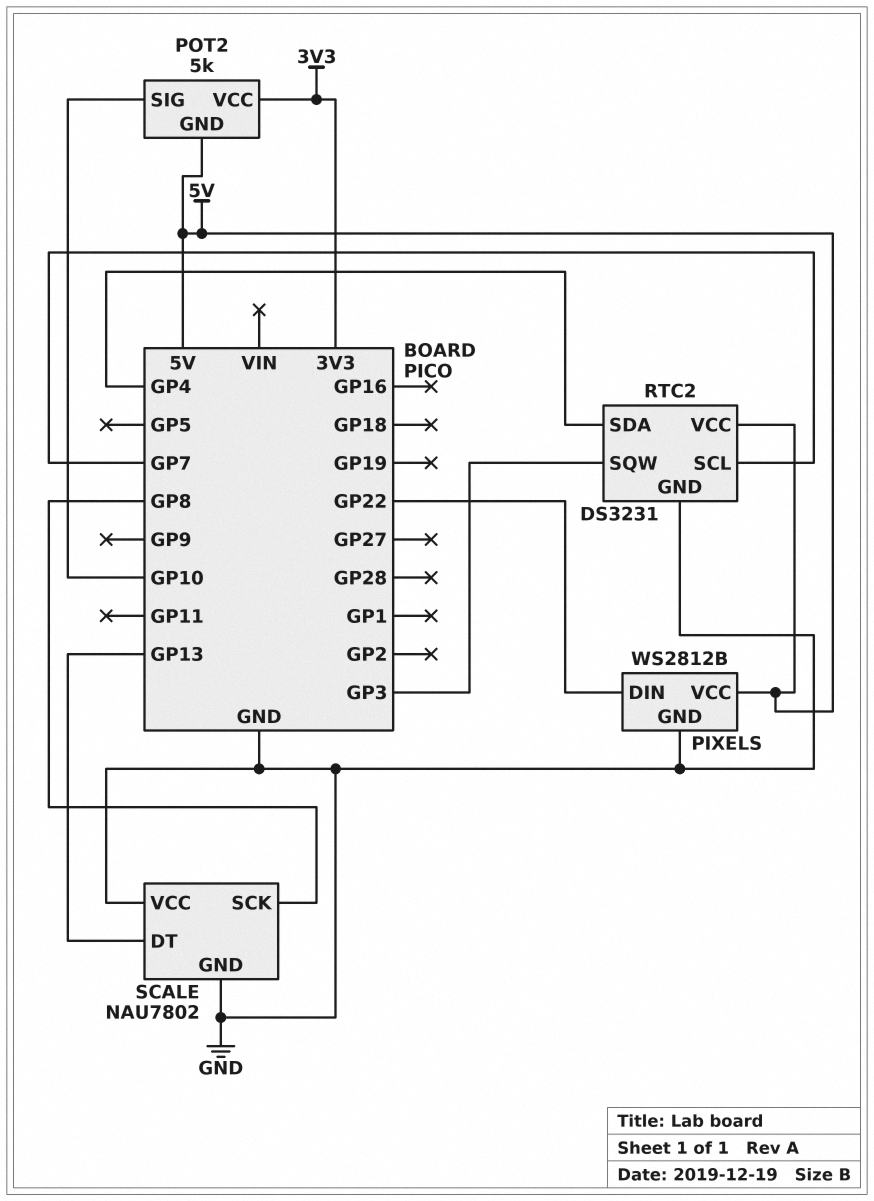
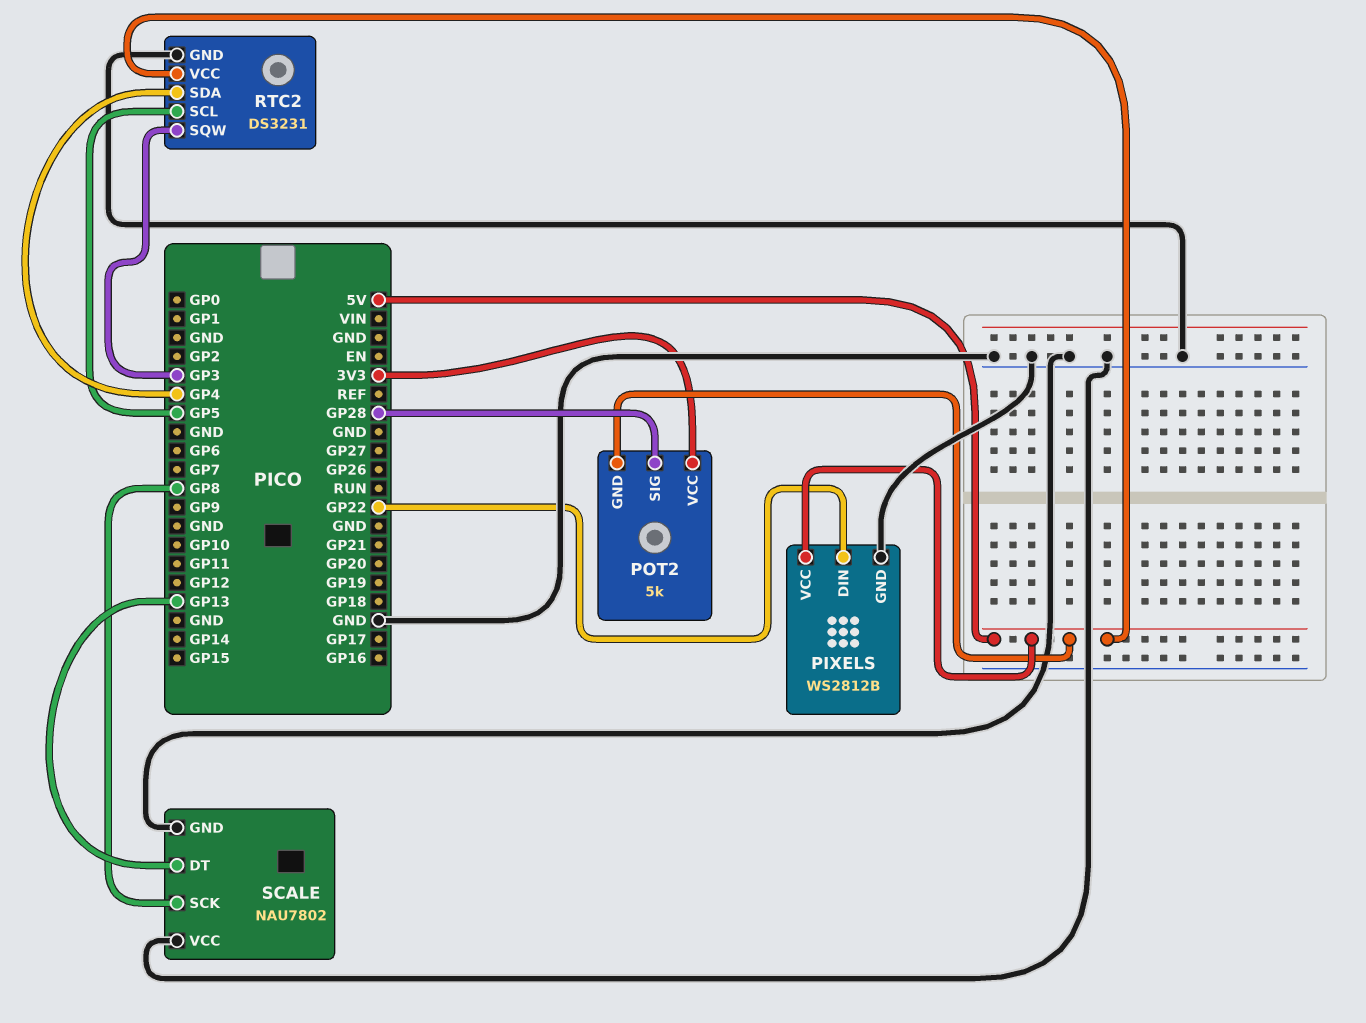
POT2 pin SIG: GP10 -> GP28
RTC2 pin SCL: GP7 -> GP5

